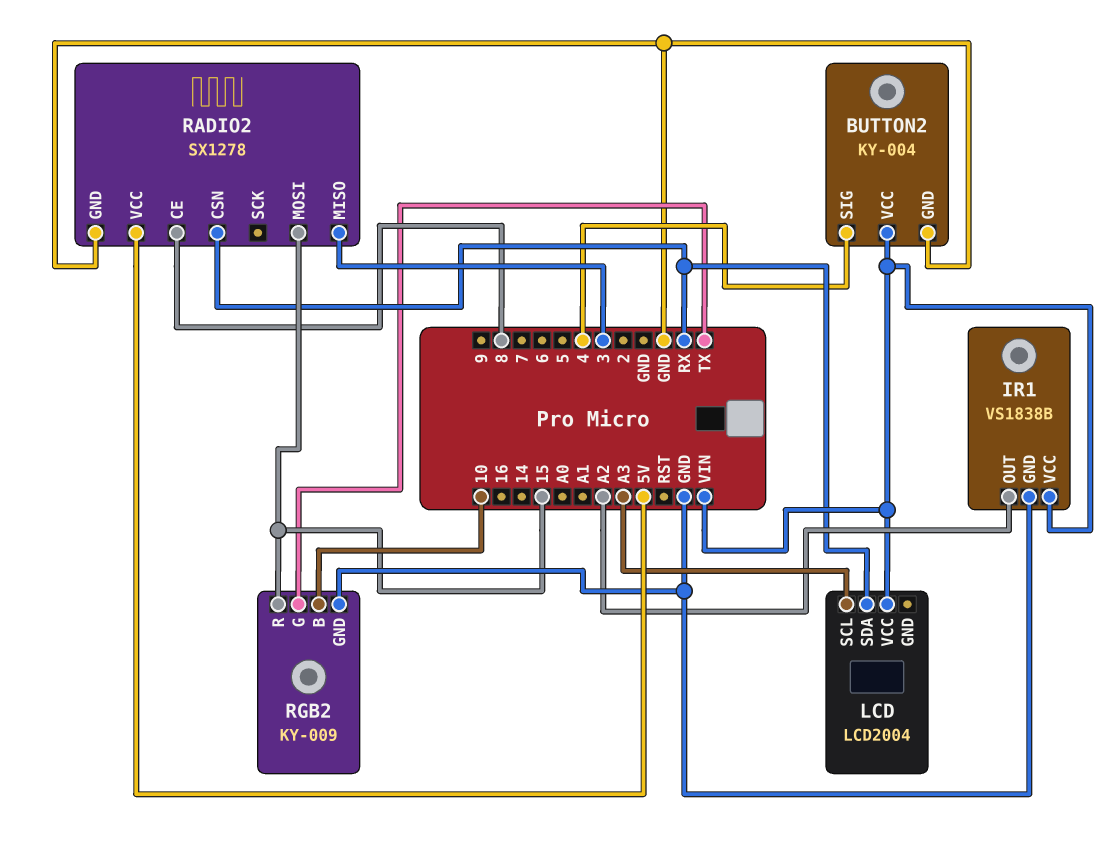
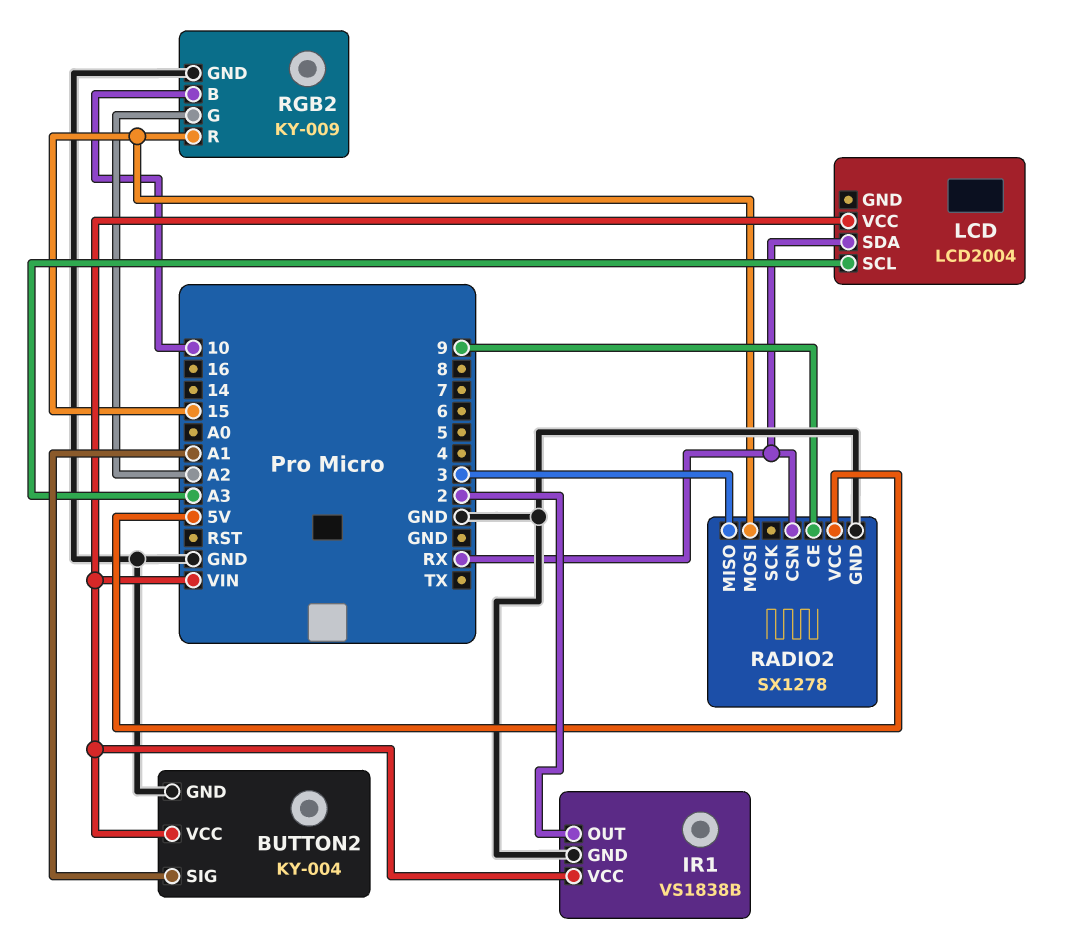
BUTTON2 pin SIG: 4 -> A1
IR1 pin OUT: A2 -> 2
RADIO2 pin CE: 8 -> 9
RGB2 pin G: TX -> A2

